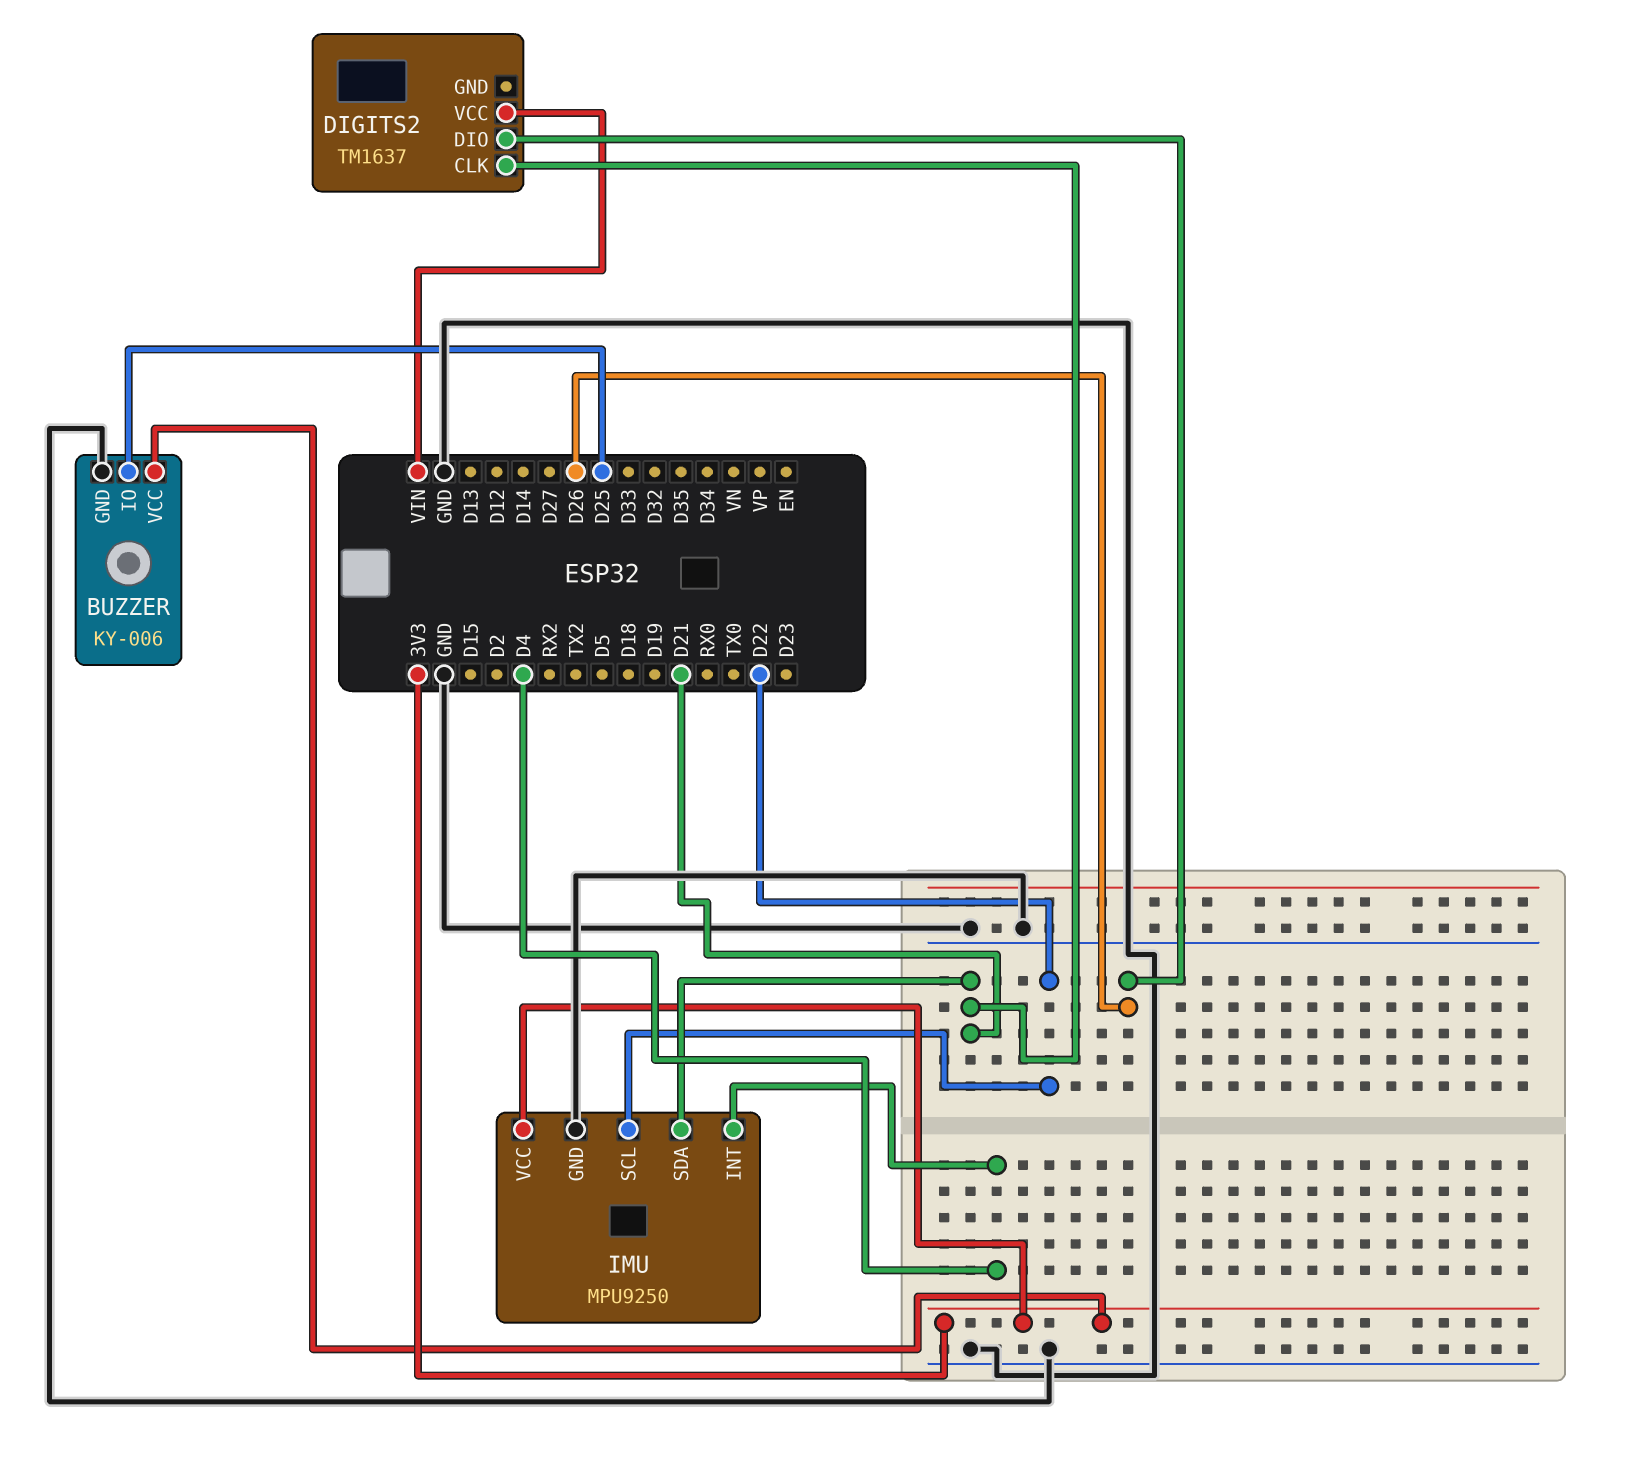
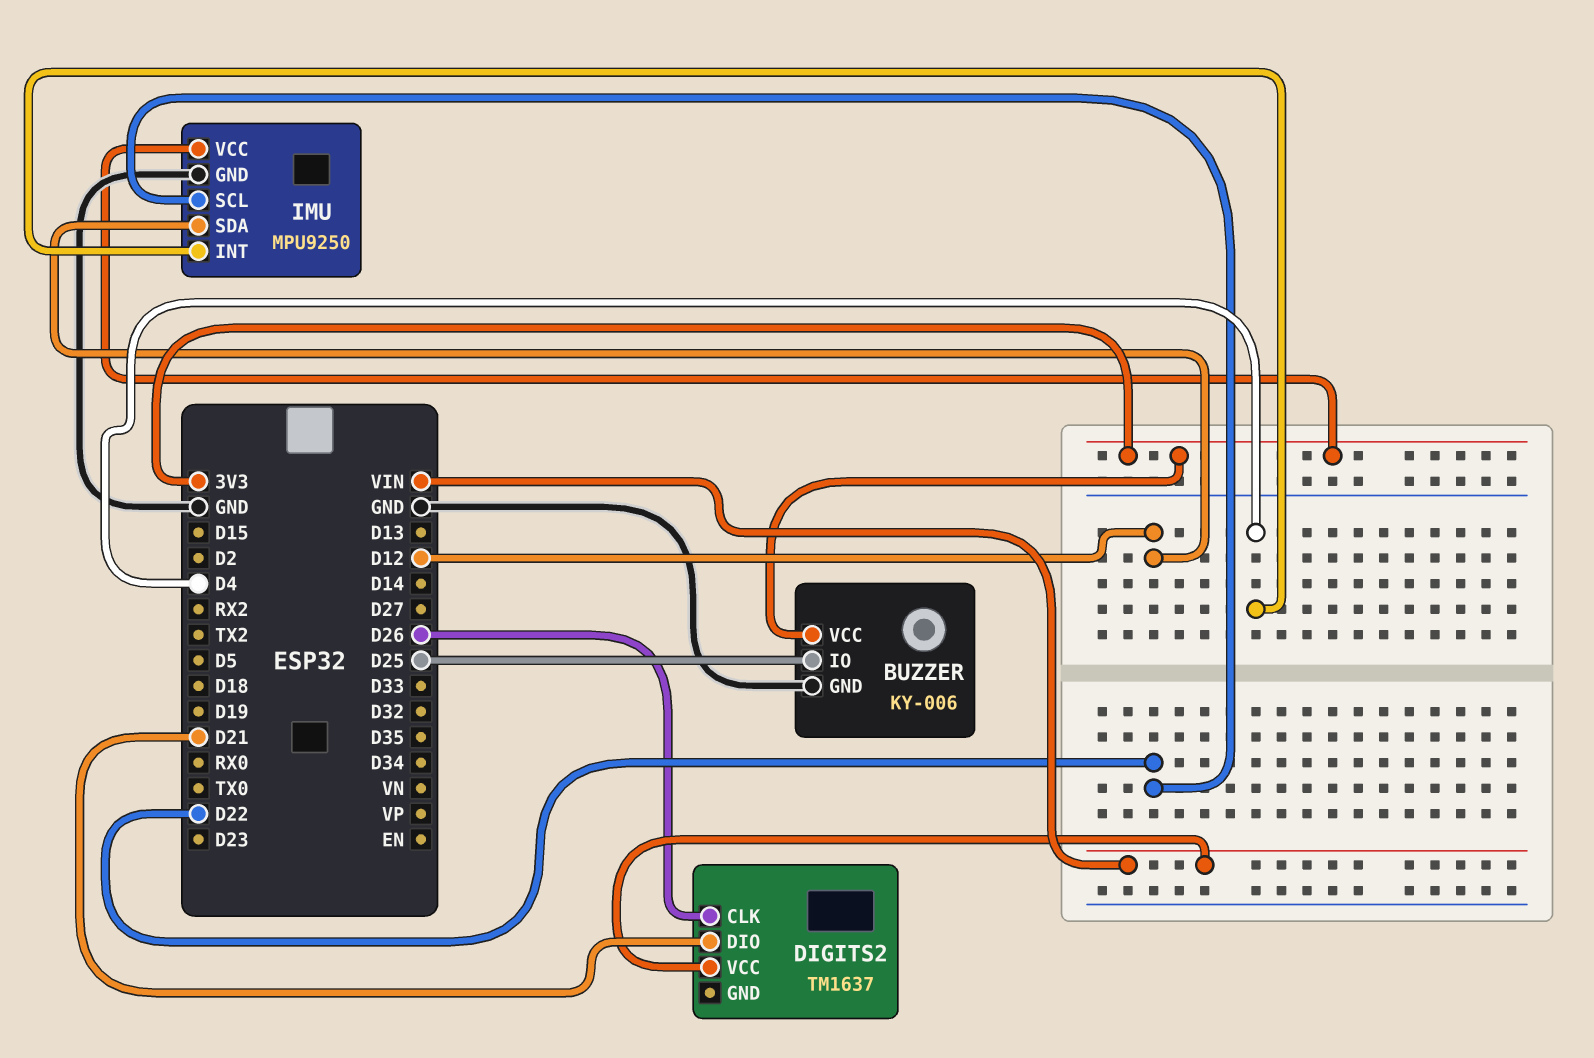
DIGITS2 pin CLK: D21 -> D26
DIGITS2 pin DIO: D26 -> D21
IMU pin SDA: D21 -> D12

